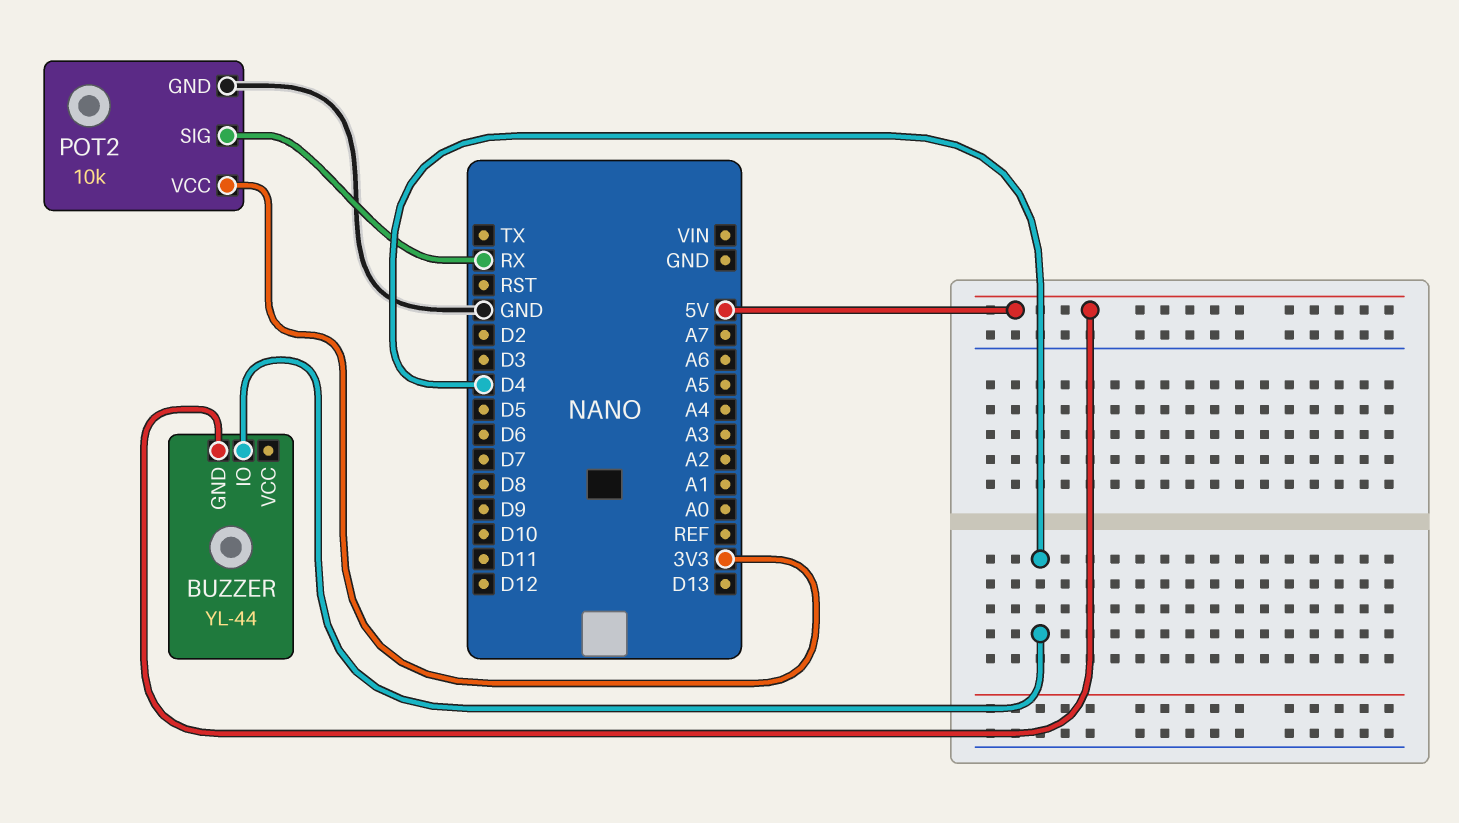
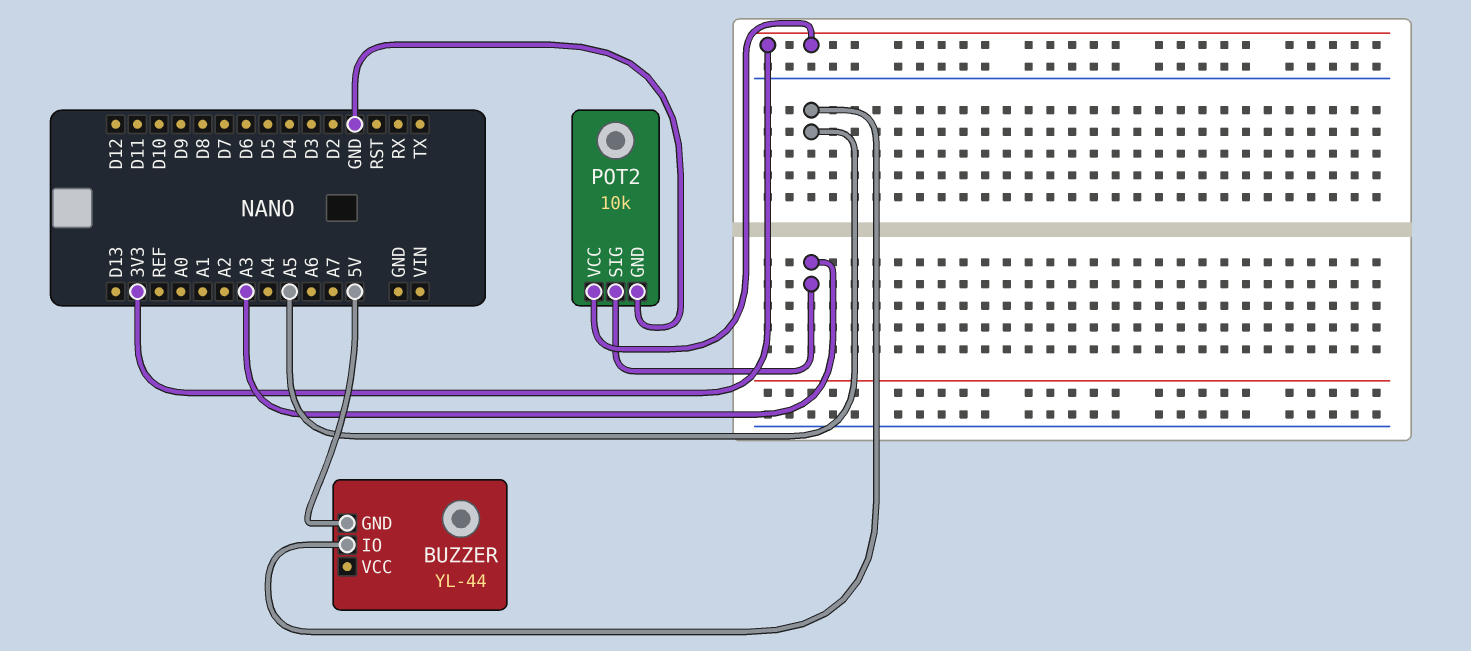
BUZZER pin IO: D4 -> A5
POT2 pin SIG: RX -> A3

